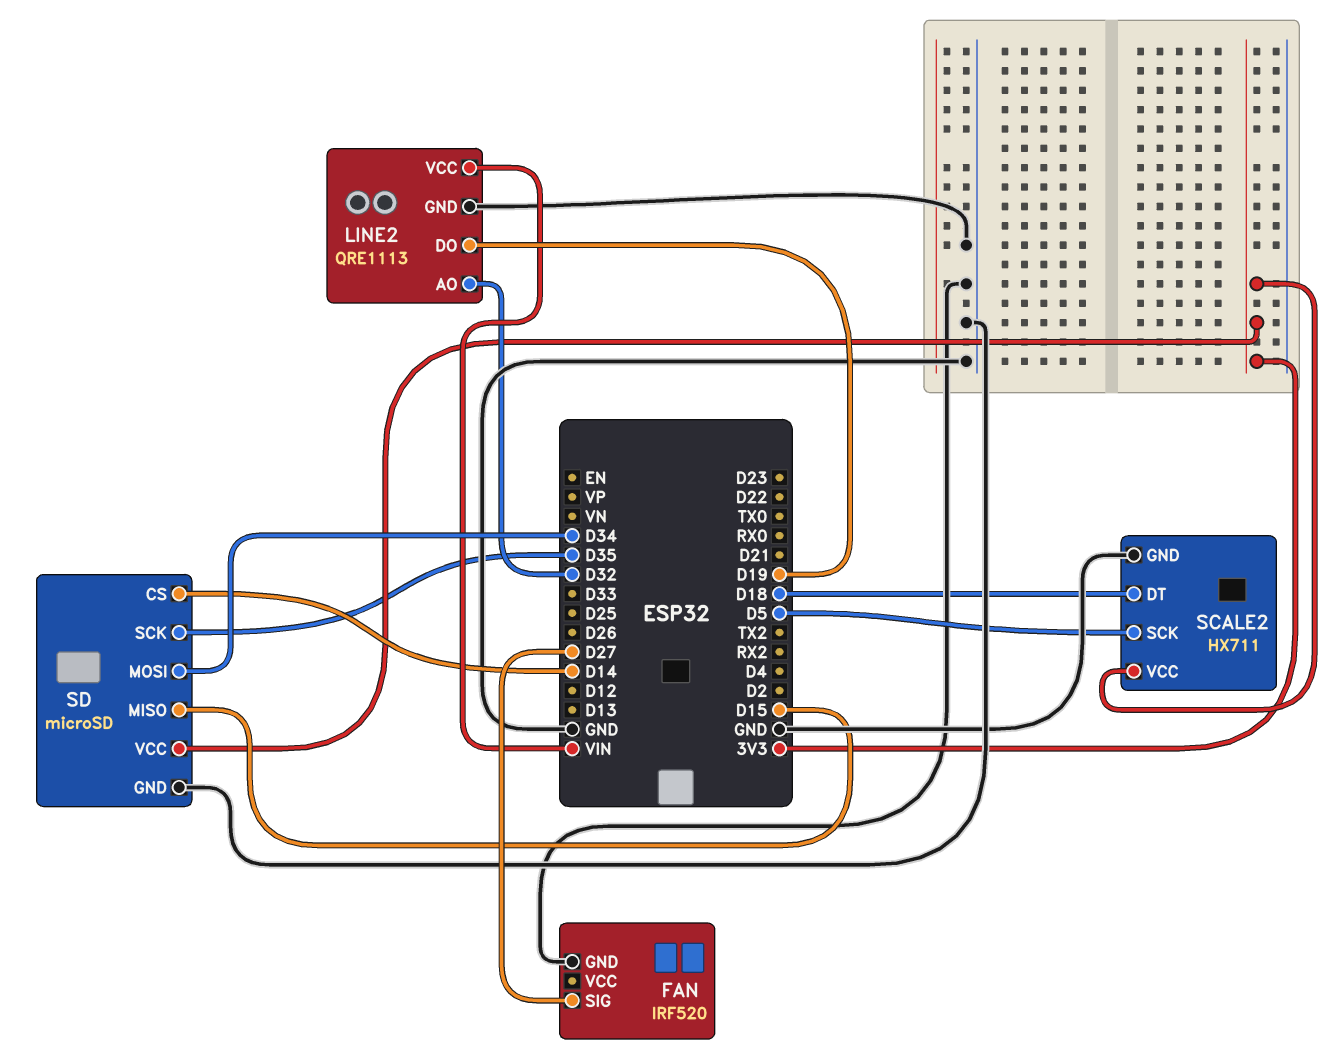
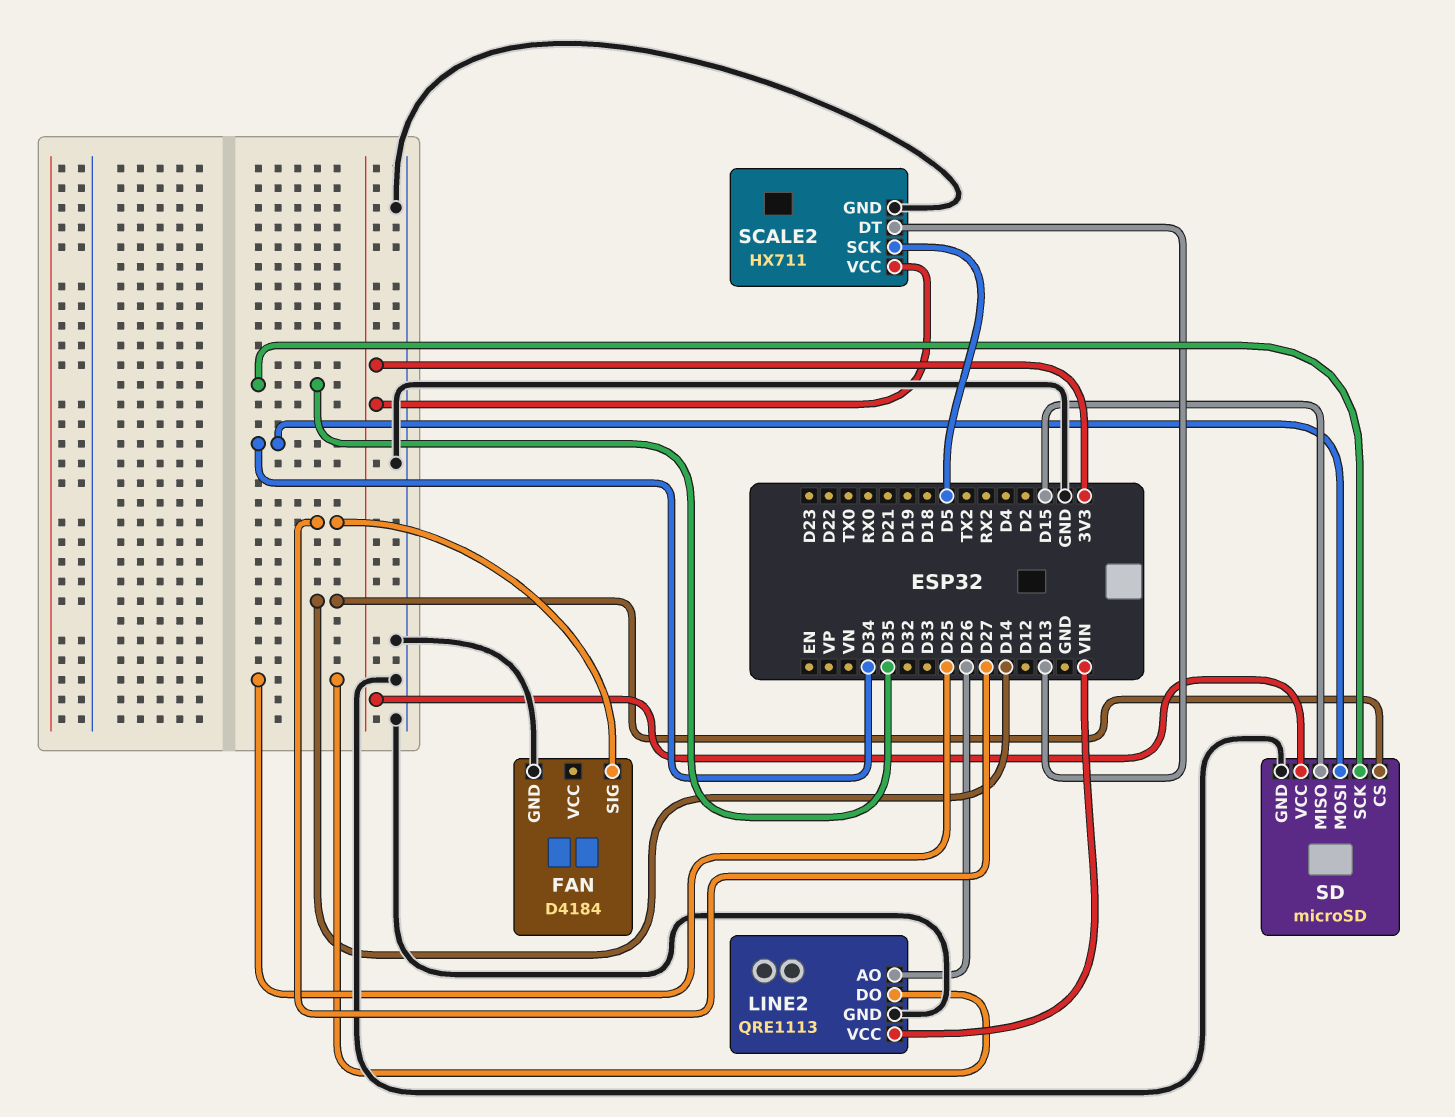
FAN: IRF520 -> D4184
LINE2 pin AO: D32 -> D26
LINE2 pin DO: D19 -> D25
SCALE2 pin DT: D18 -> D13

